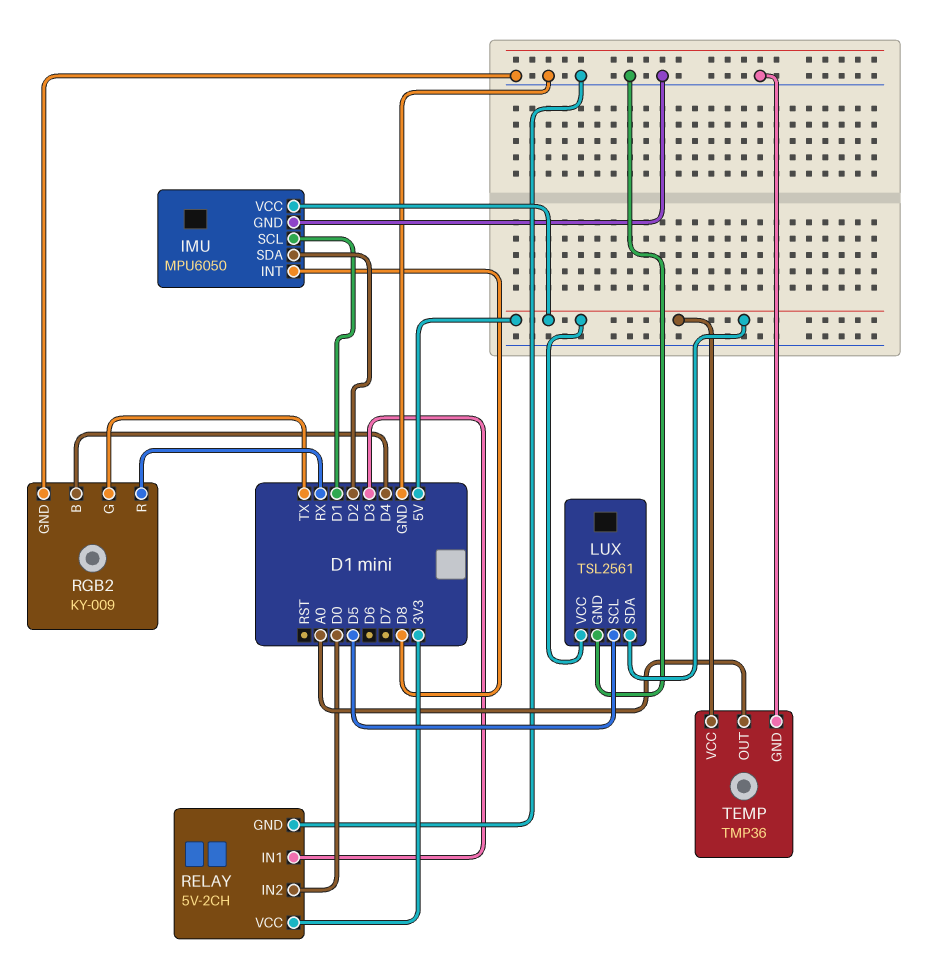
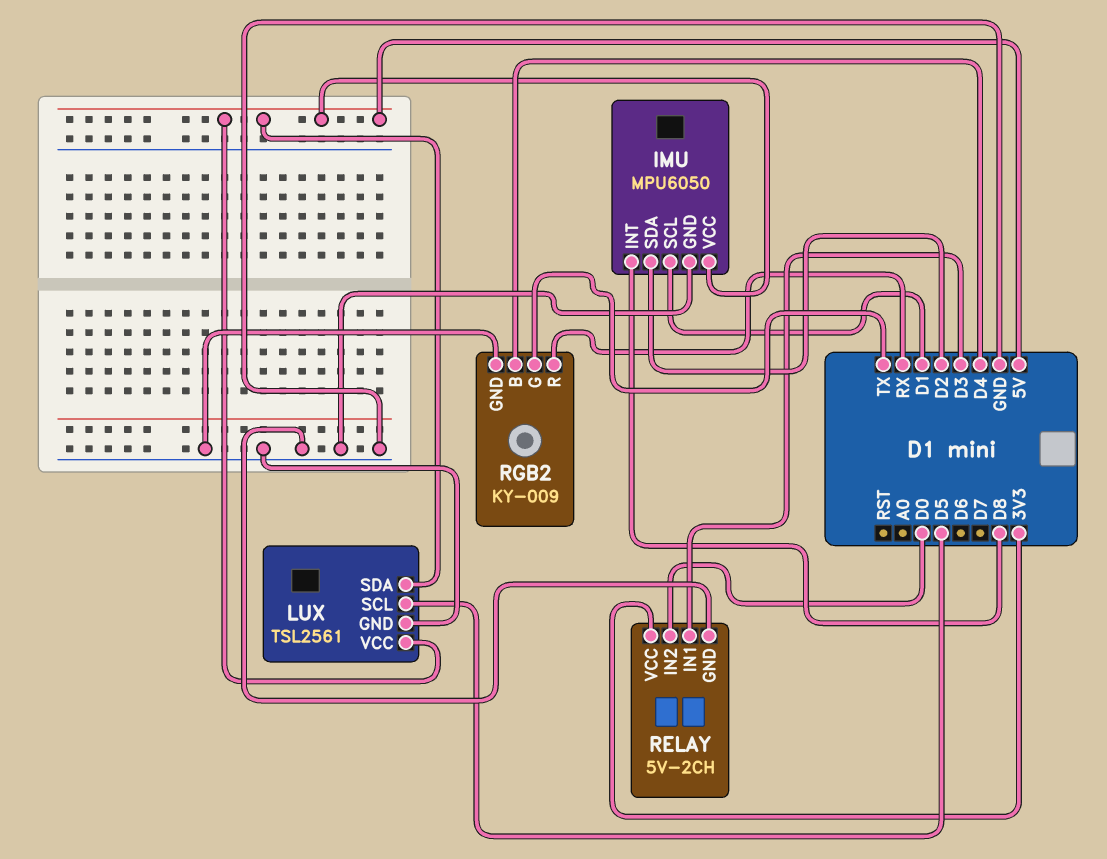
TEMP: TMP36 -> none
TEMP pin GND: GND -> none
TEMP pin OUT: A0 -> none
TEMP pin VCC: 5V -> none

